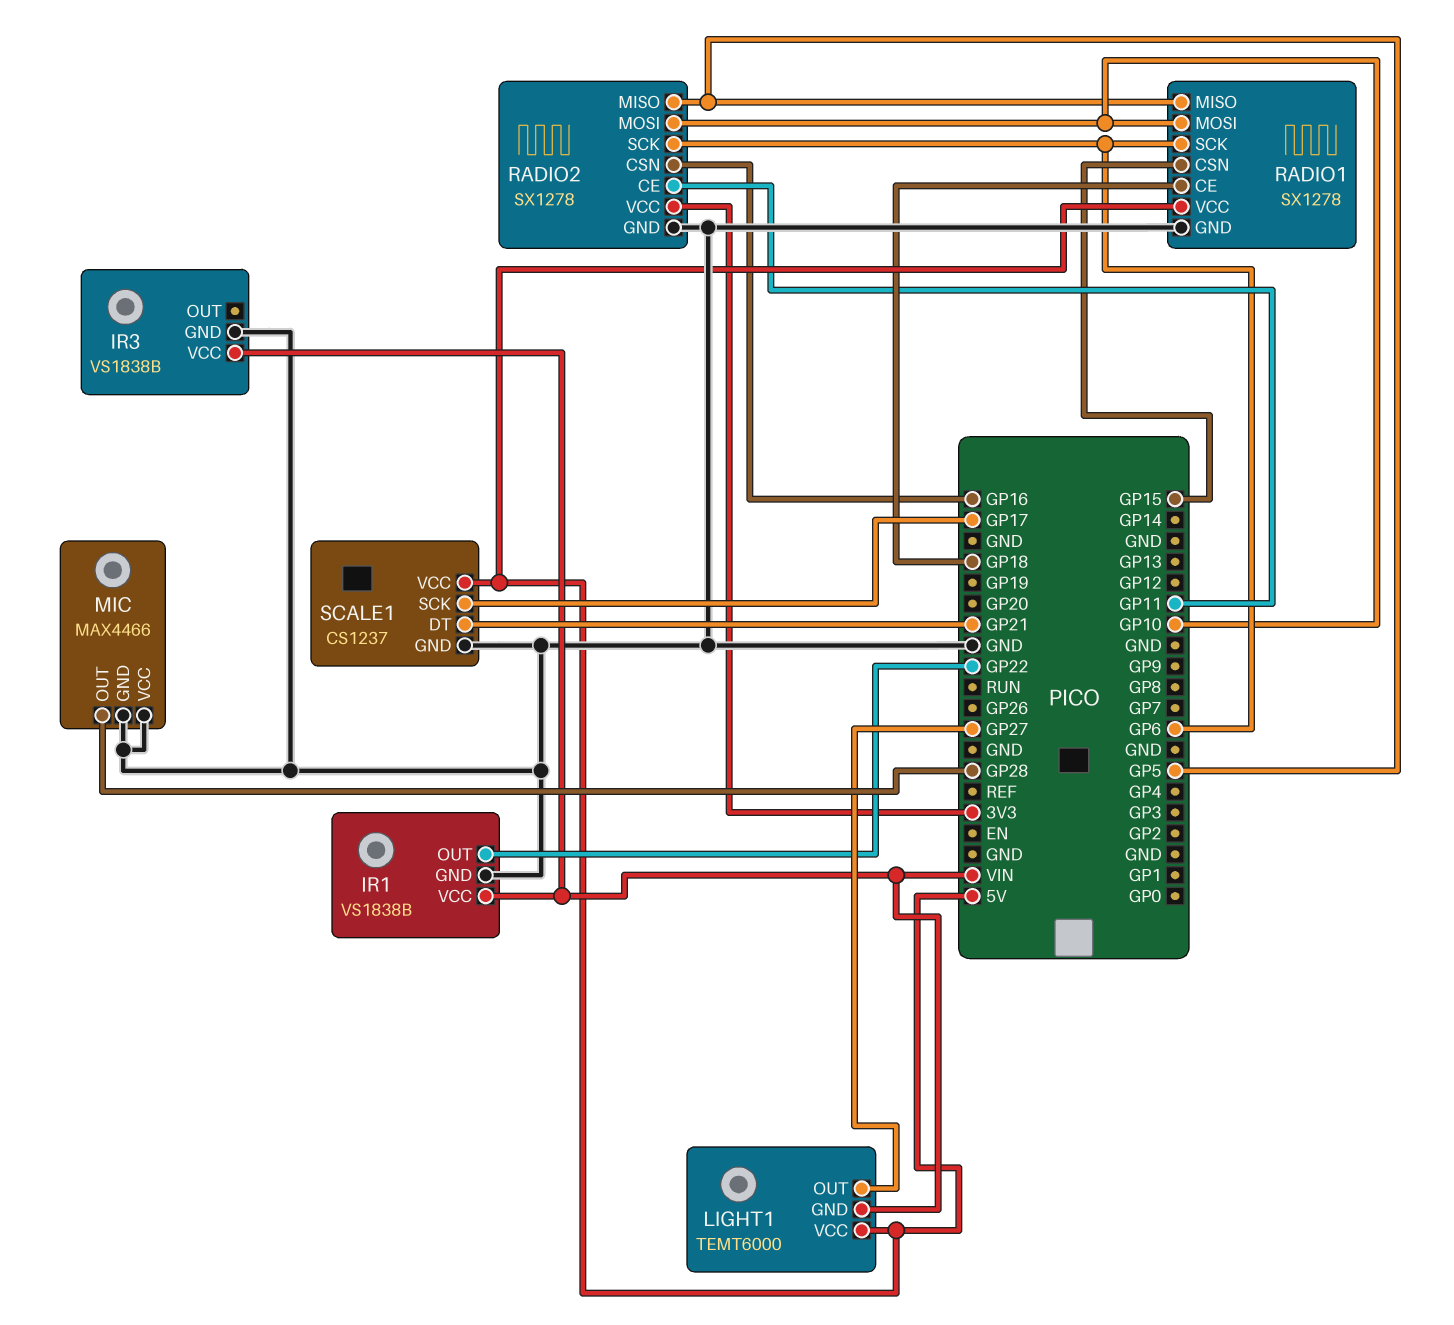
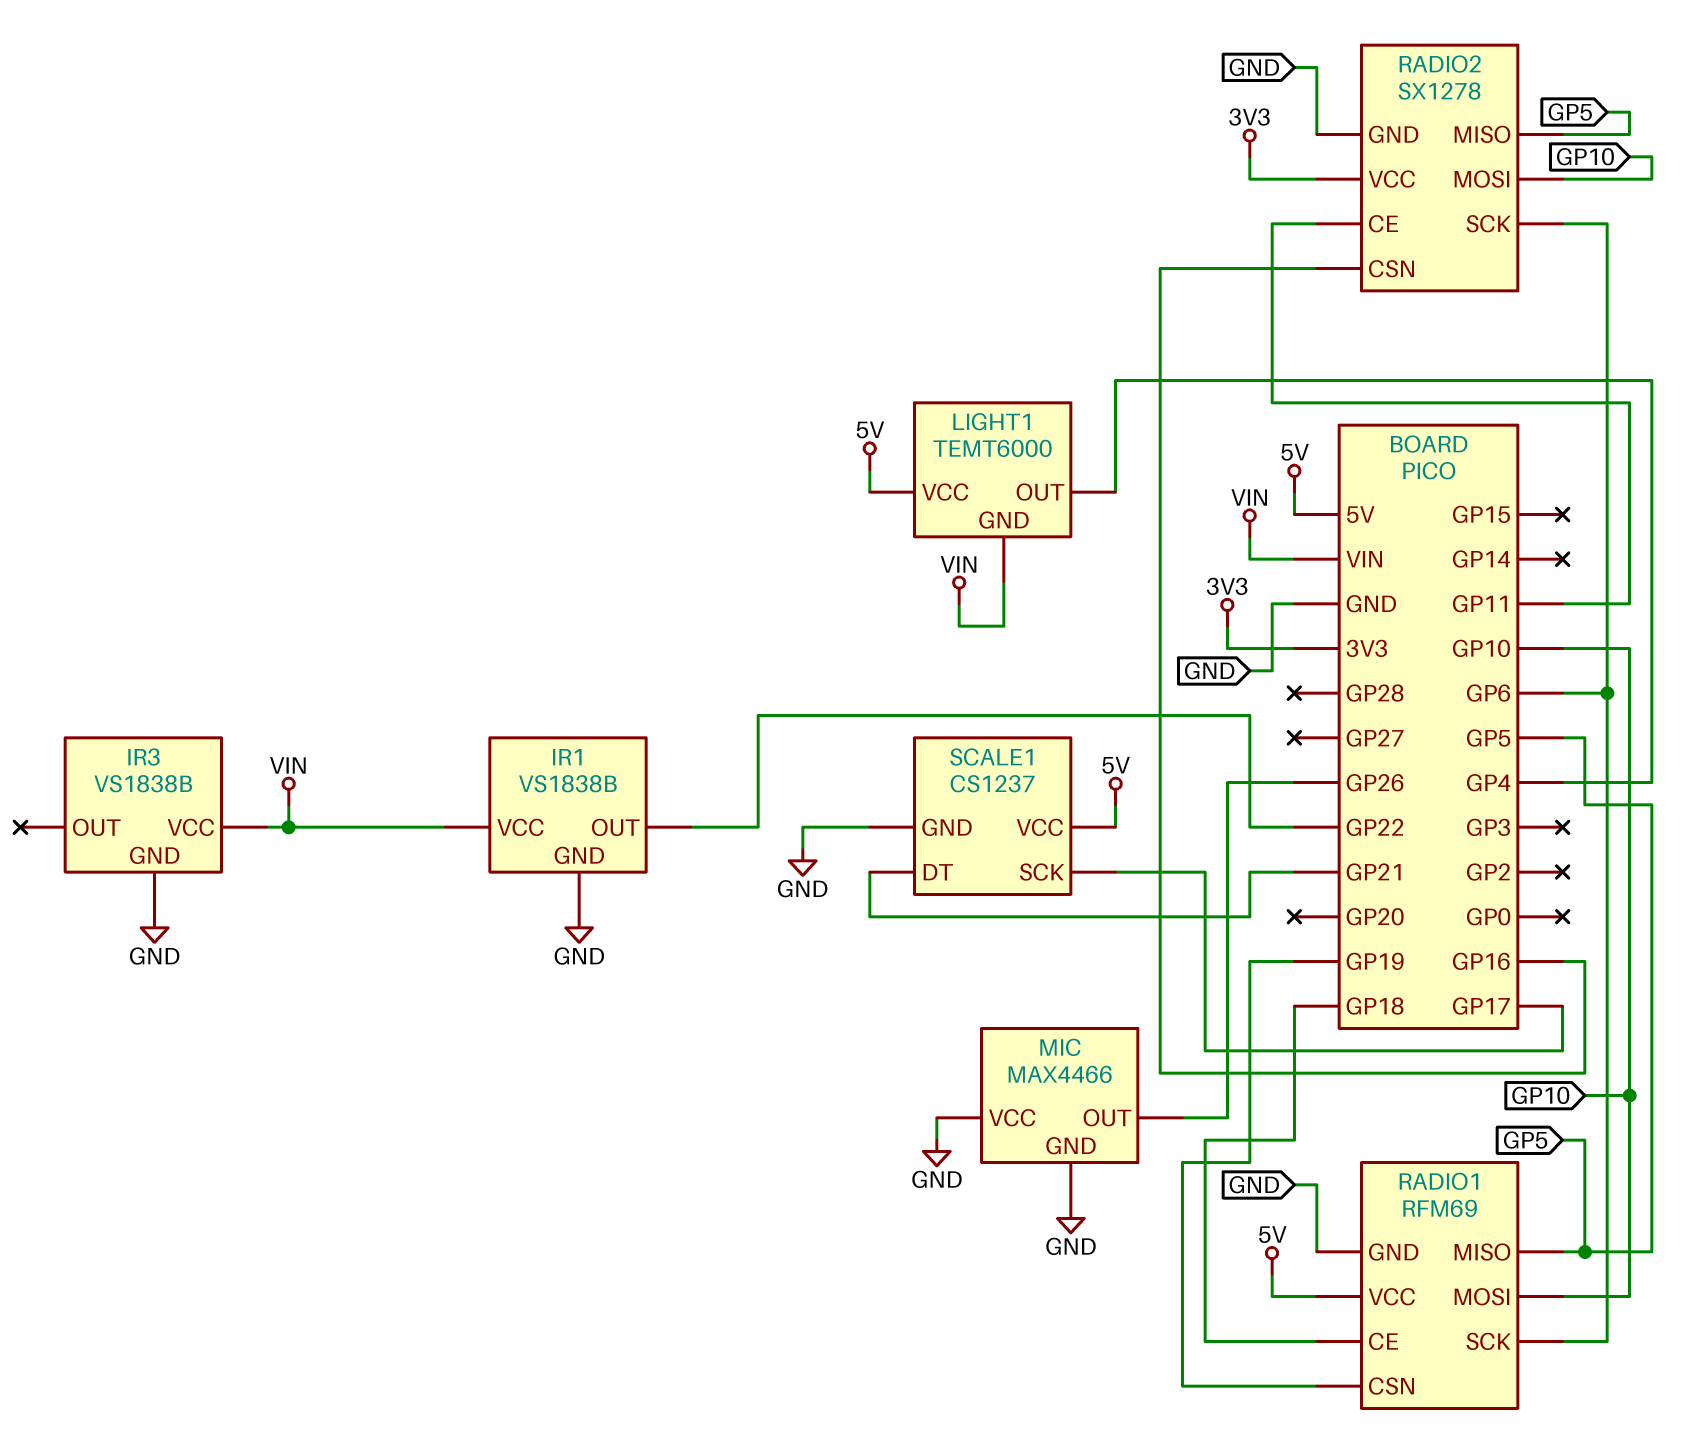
LIGHT1 pin OUT: GP27 -> GP4
MIC pin OUT: GP28 -> GP26
RADIO1: SX1278 -> RFM69
RADIO1 pin CSN: GP15 -> GP19

